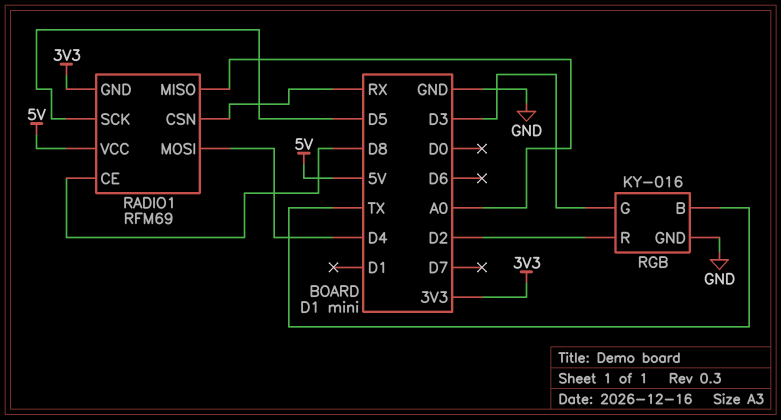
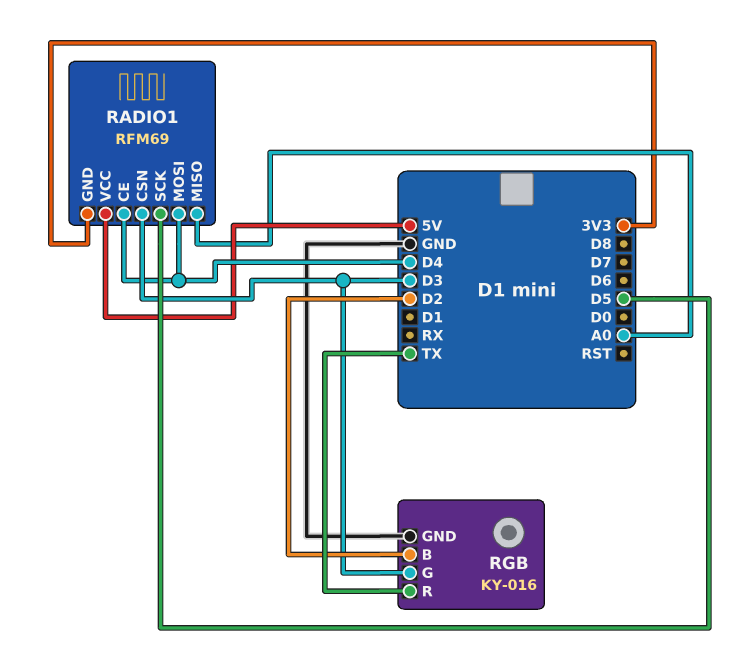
RADIO1 pin CE: D8 -> D4
RADIO1 pin CSN: RX -> D3
RGB pin B: TX -> D2
RGB pin R: D2 -> TX

